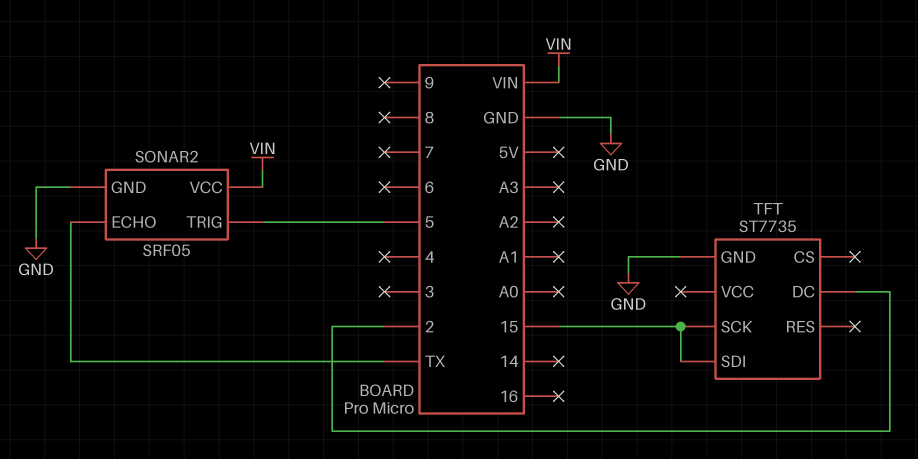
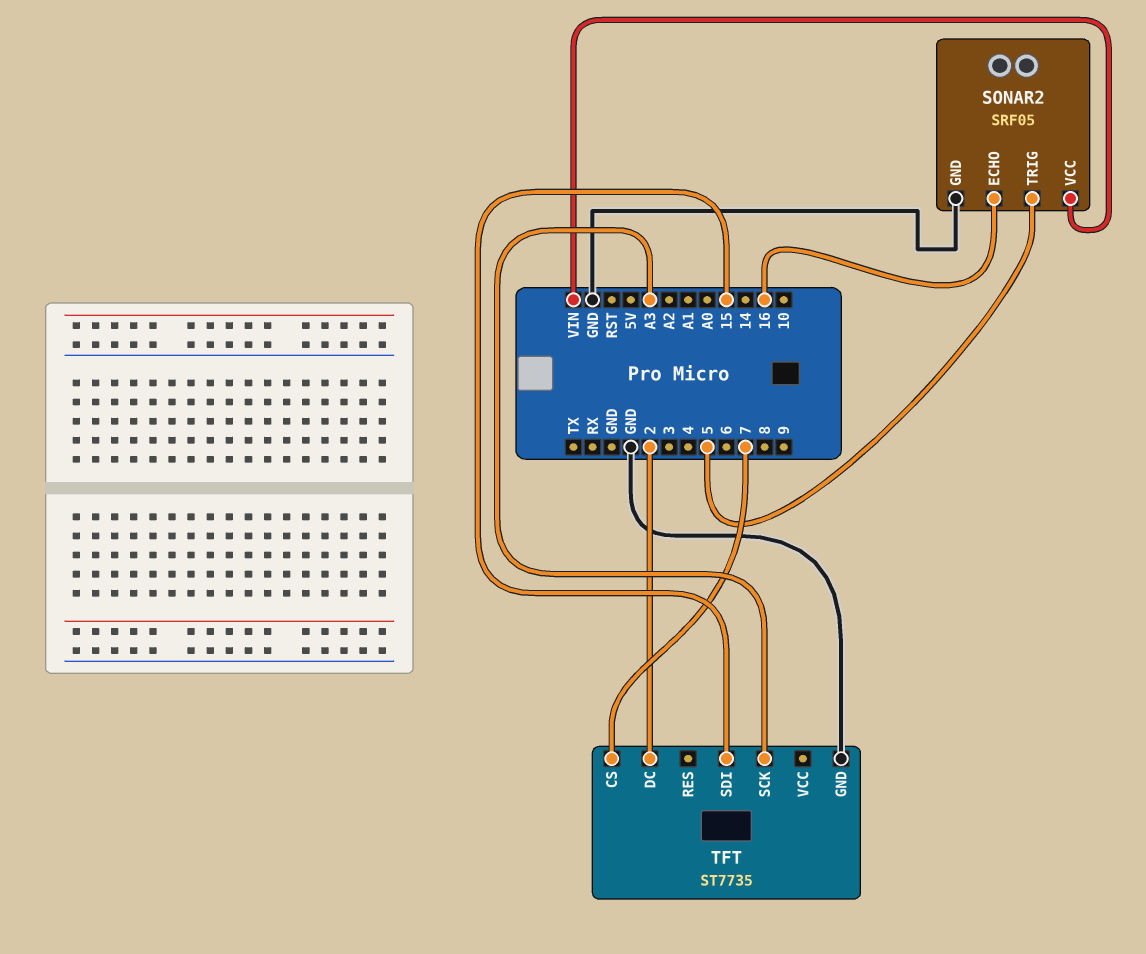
SONAR2 pin ECHO: TX -> 16
TFT pin CS: none -> 7
TFT pin SCK: 15 -> A3

